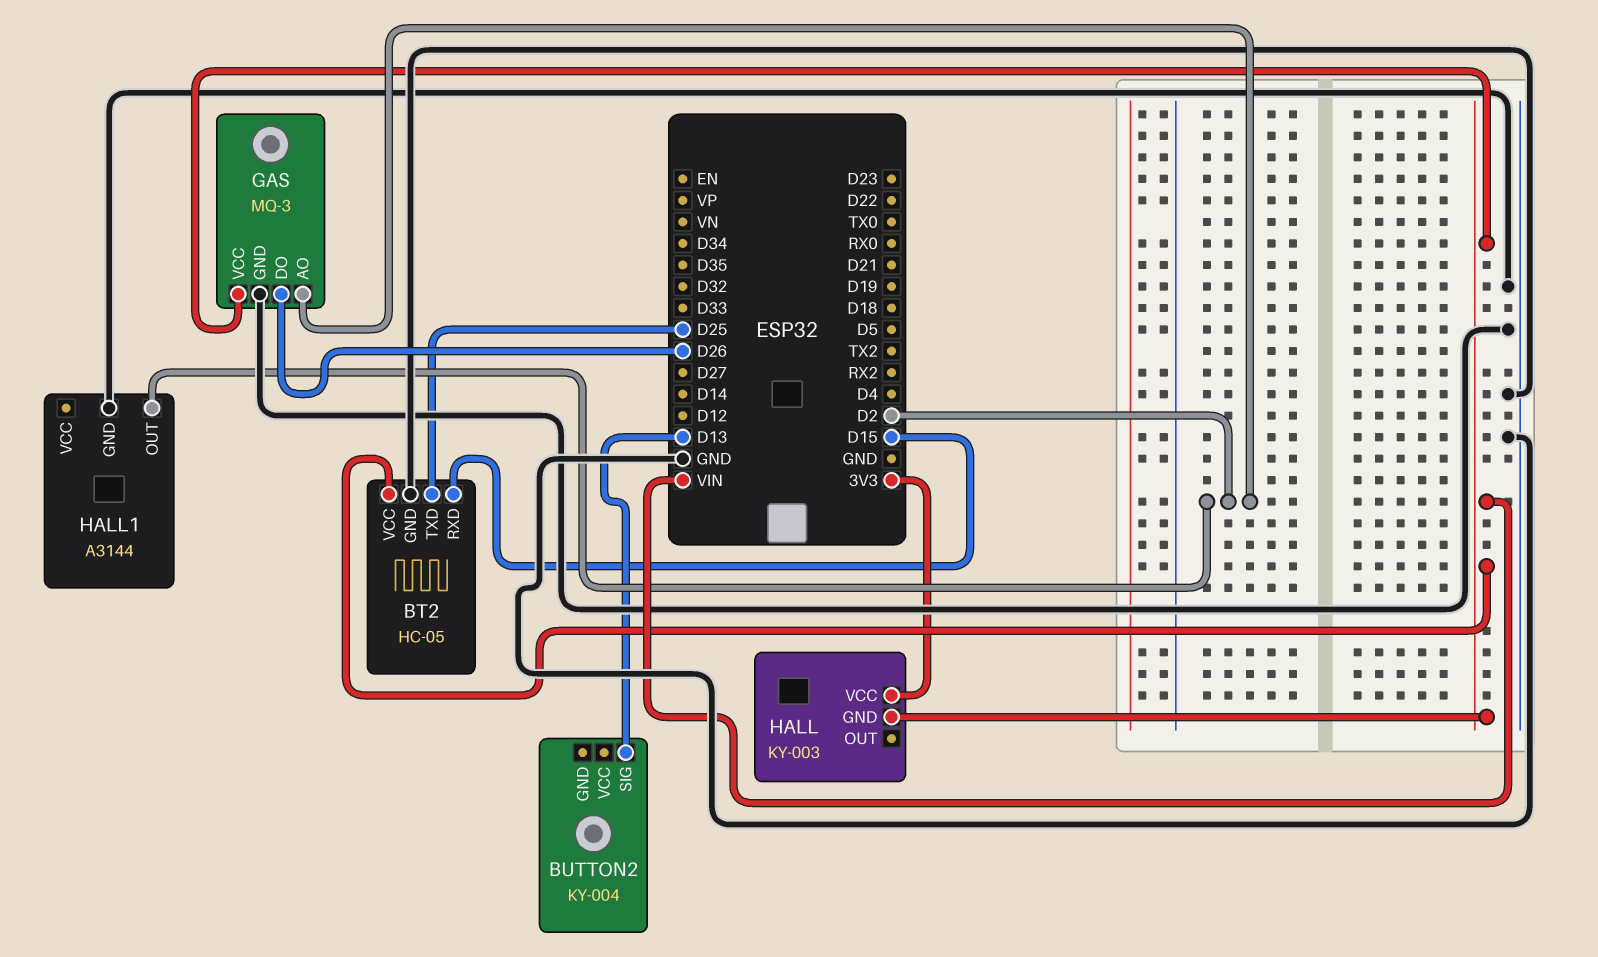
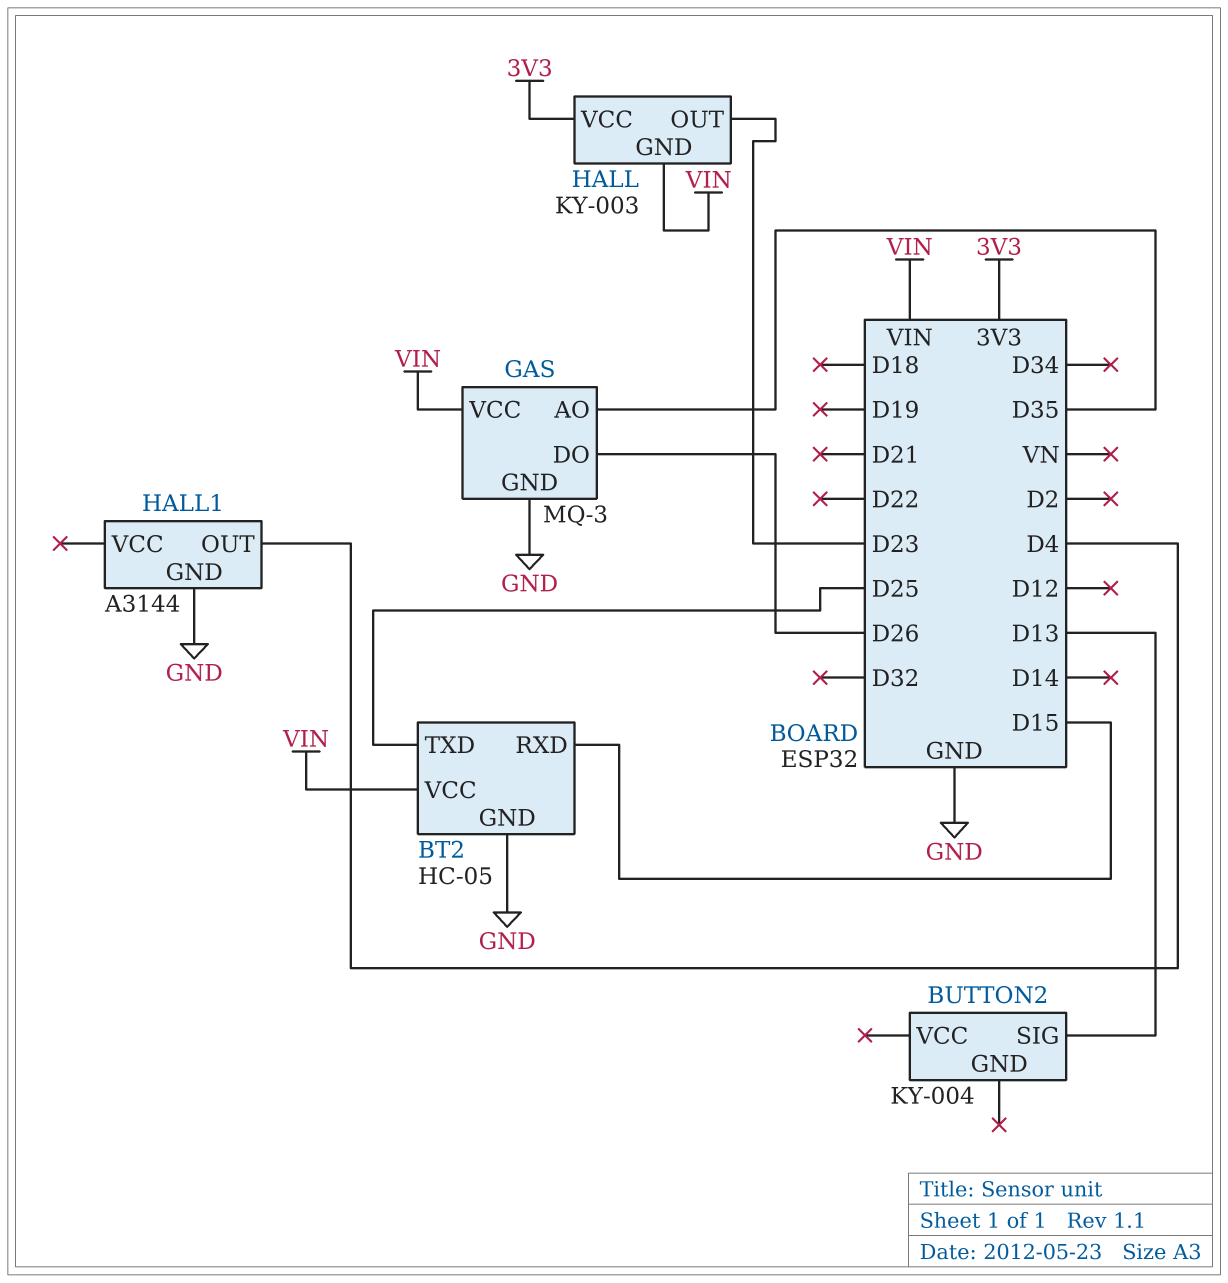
GAS pin AO: D2 -> D35
HALL pin OUT: none -> D23
HALL1 pin OUT: D2 -> D4

